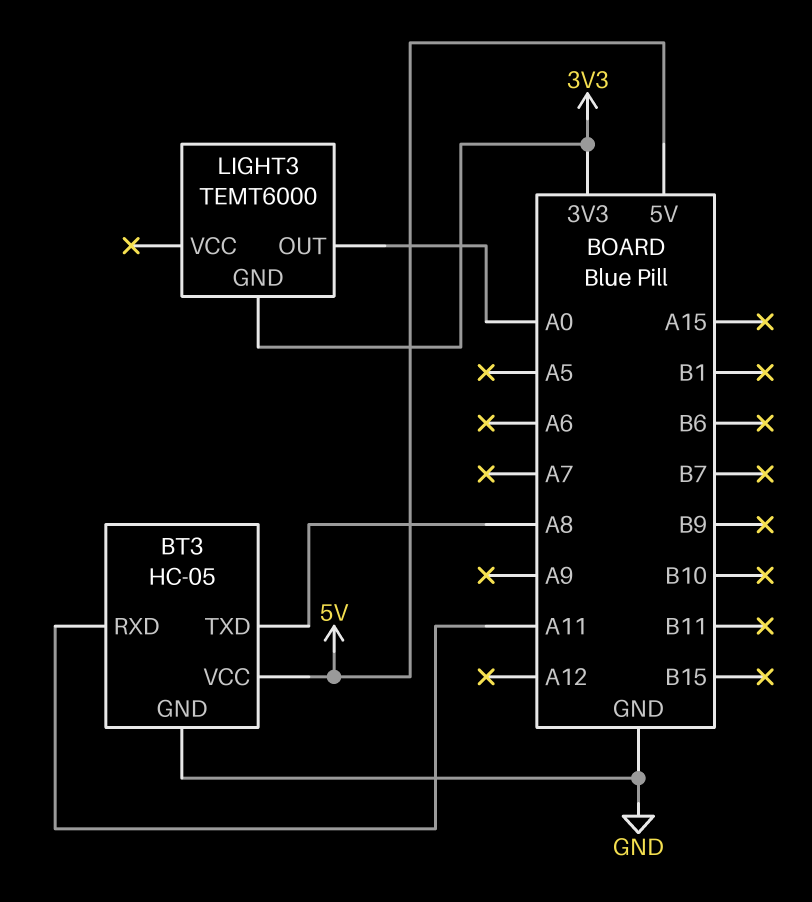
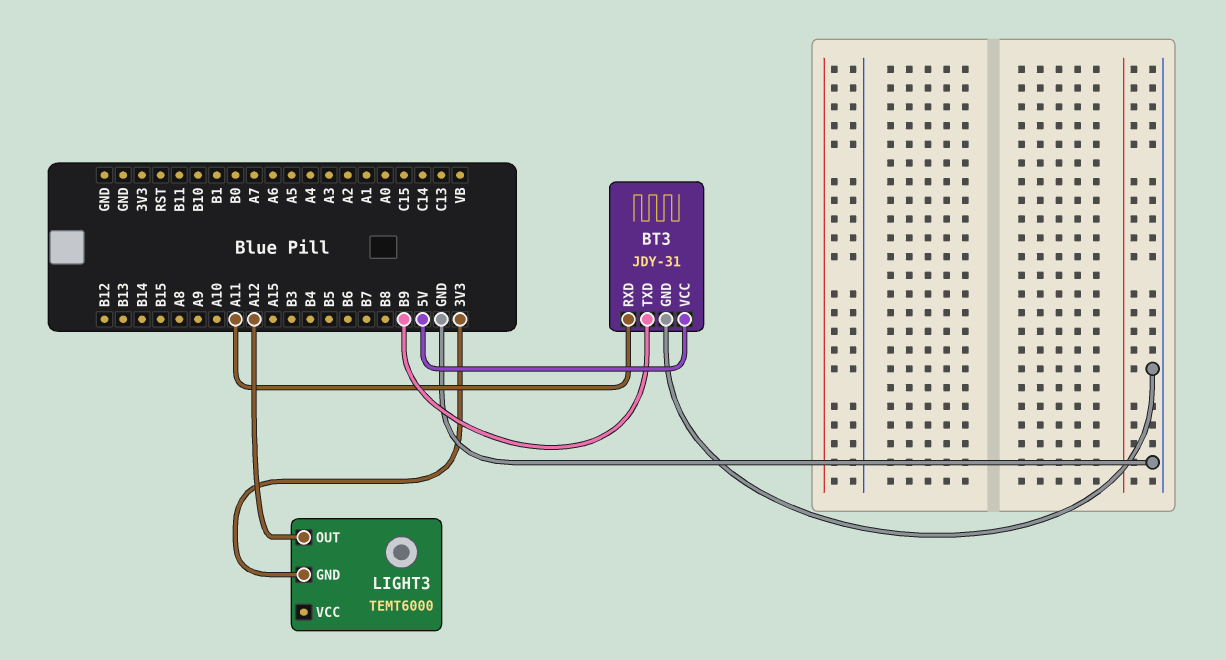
BT3: HC-05 -> JDY-31
BT3 pin TXD: A8 -> B9
LIGHT3 pin OUT: A0 -> A12

